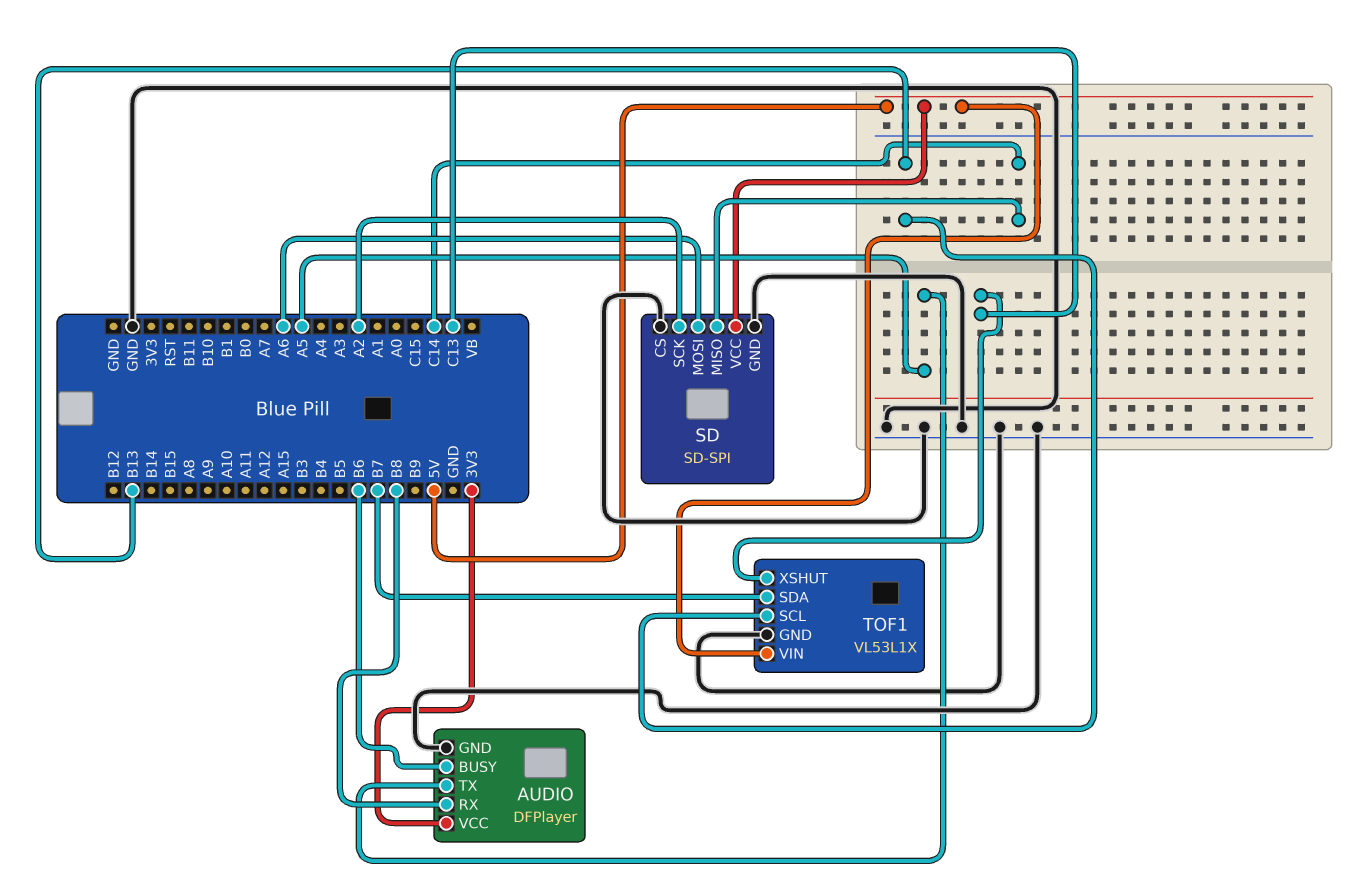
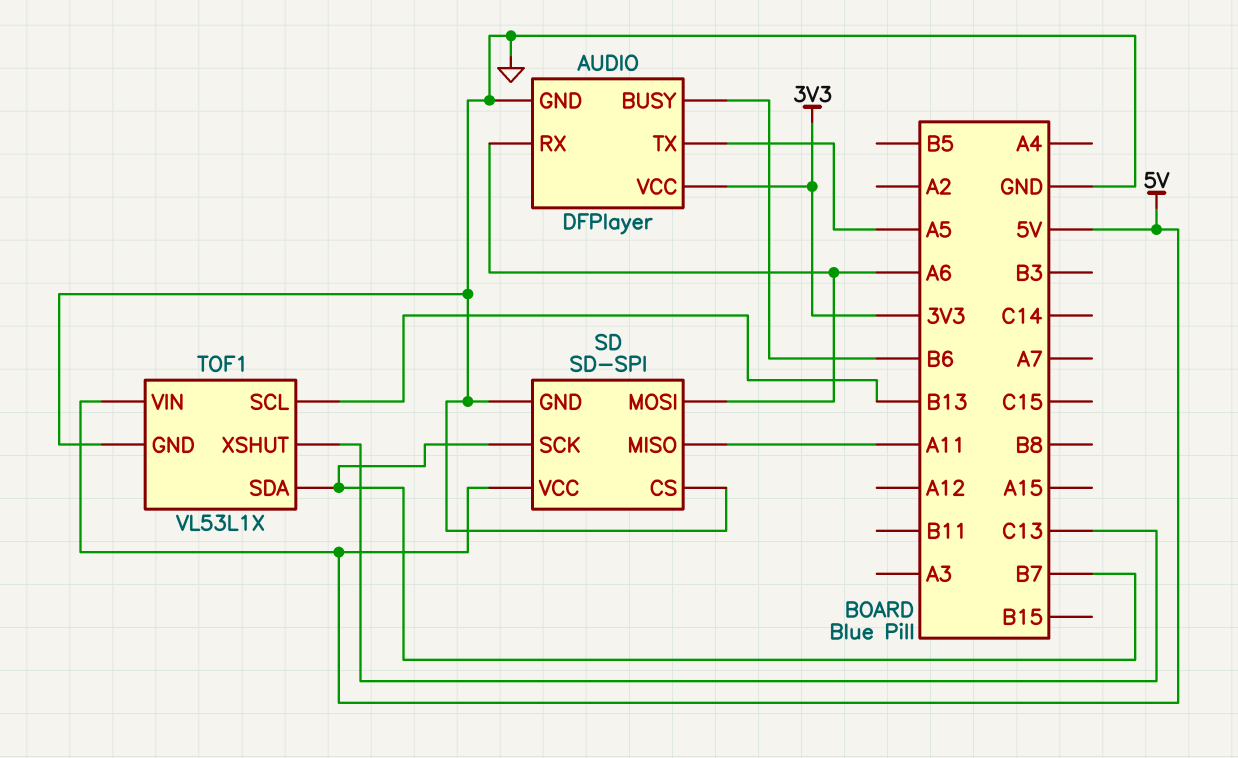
AUDIO pin RX: B8 -> A6
SD pin MISO: C14 -> A11
SD pin SCK: A2 -> B7

